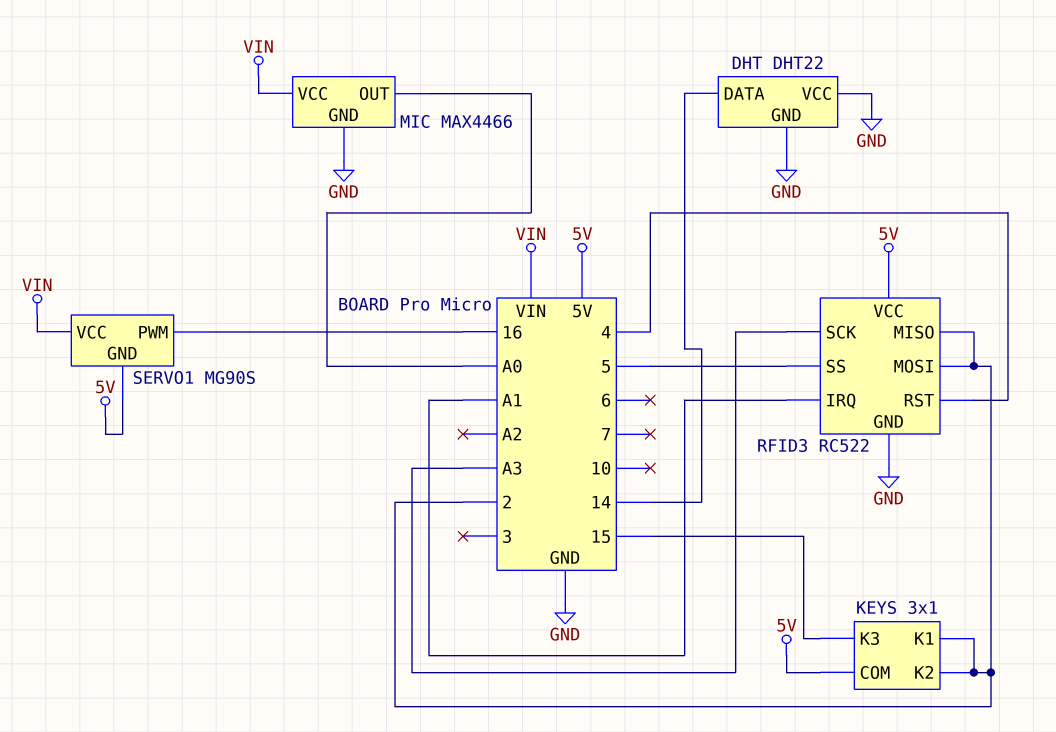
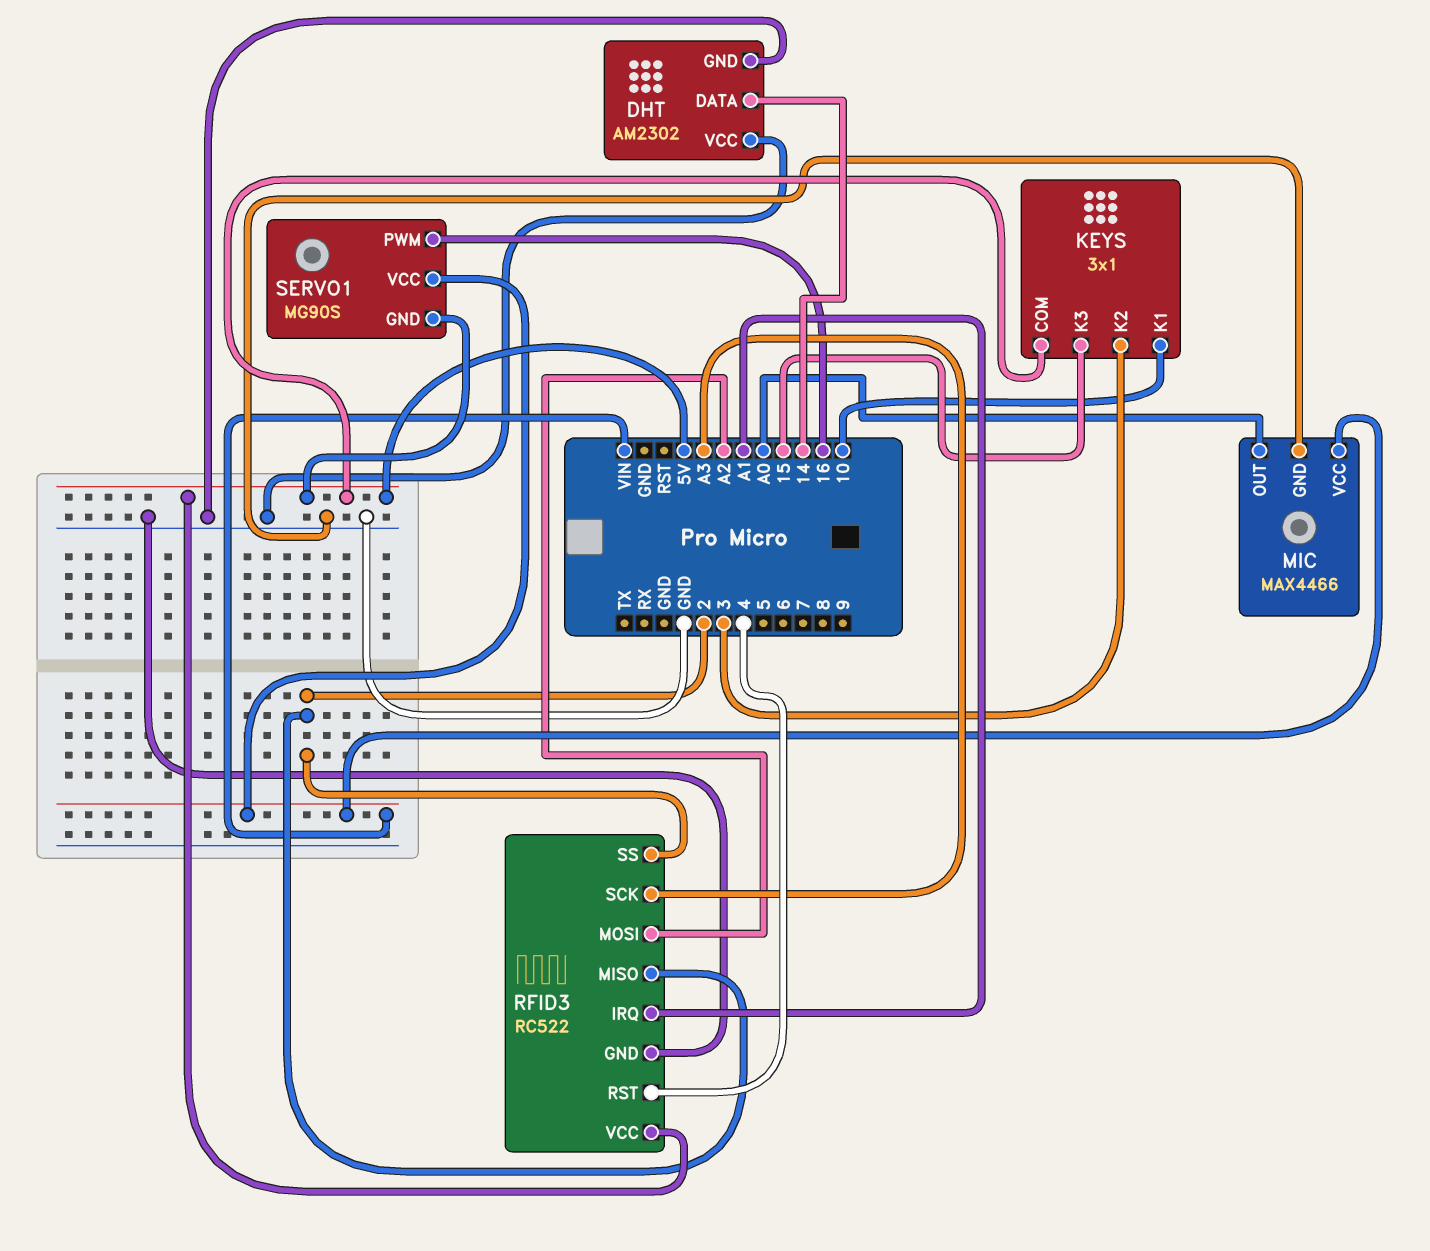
DHT: DHT22 -> AM2302
KEYS pin K1: 2 -> 10
KEYS pin K2: 2 -> 3
RFID3 pin MOSI: 2 -> A2
RFID3 pin SS: 5 -> 2

